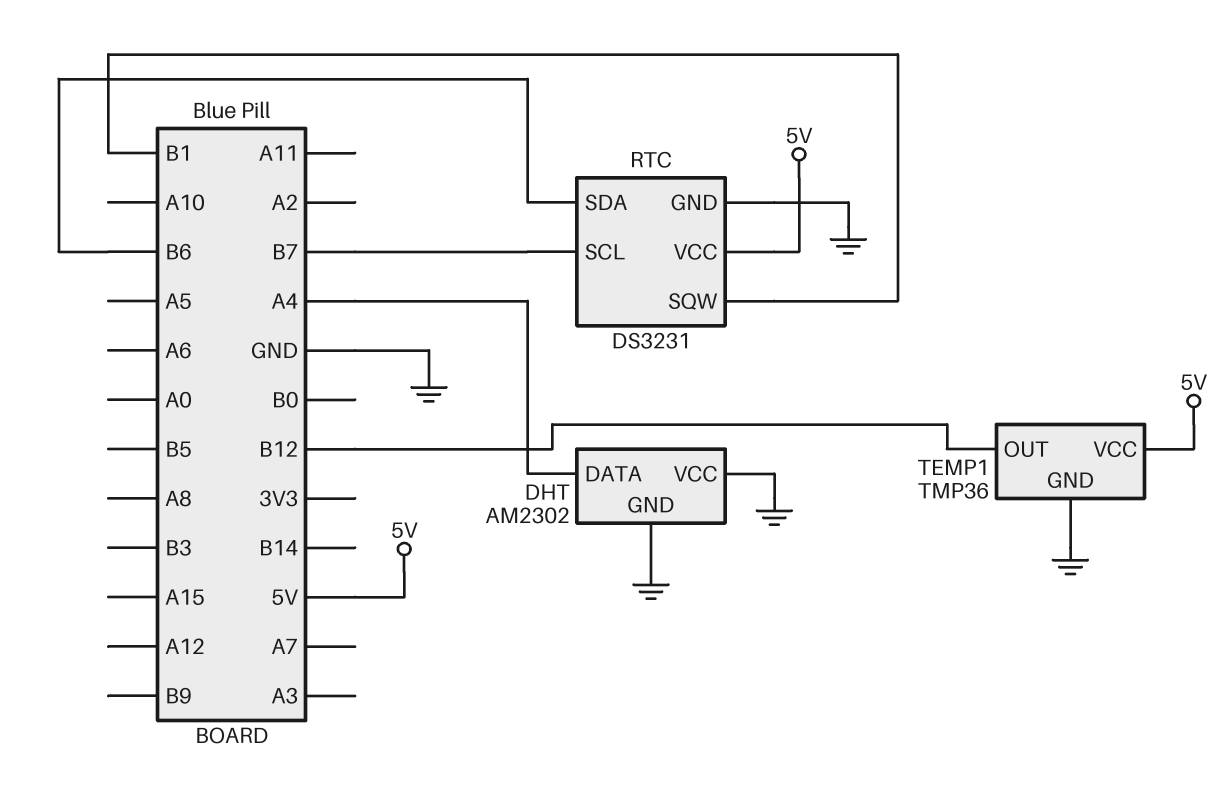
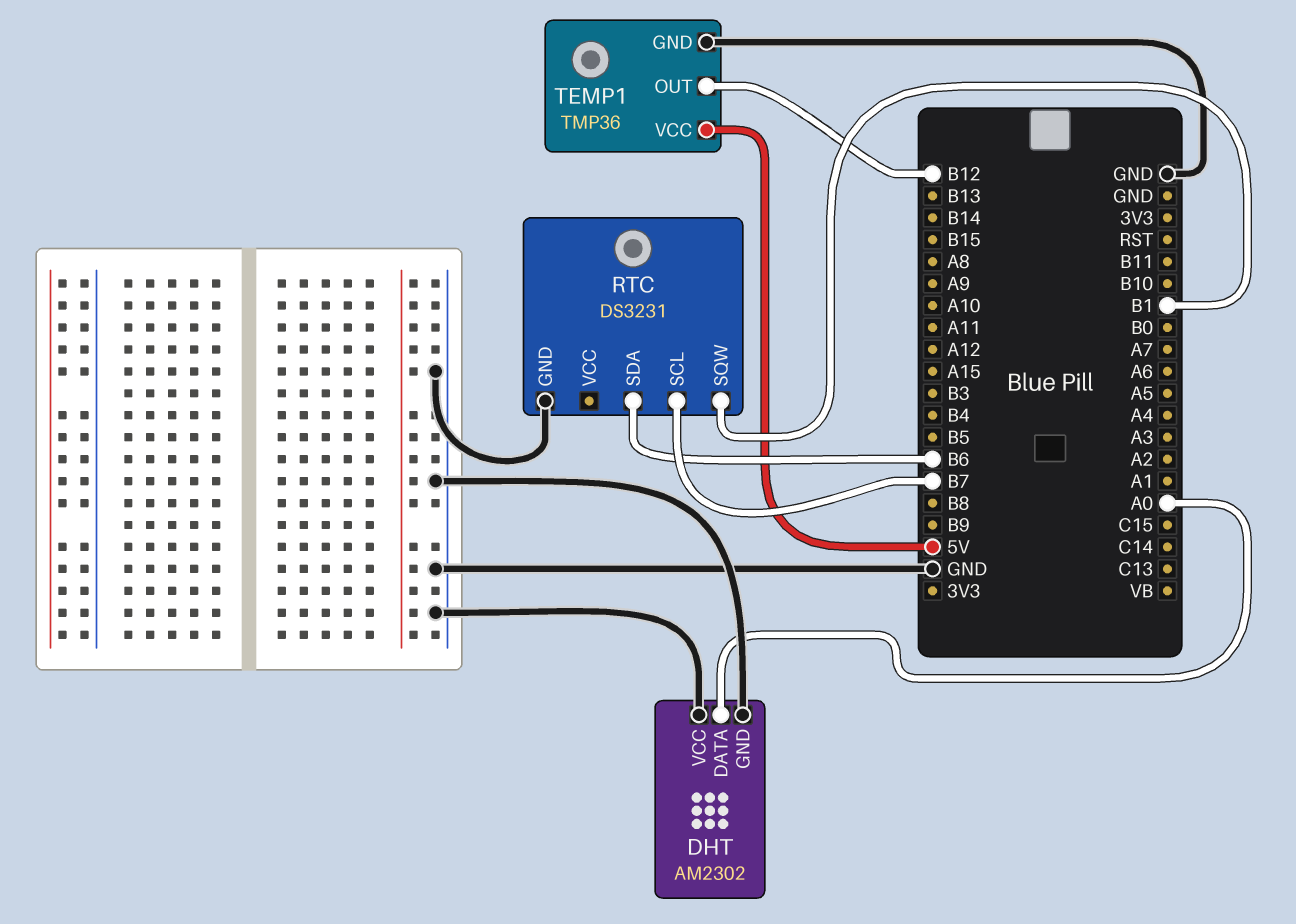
DHT pin DATA: A4 -> A0
RTC pin VCC: 5V -> none

